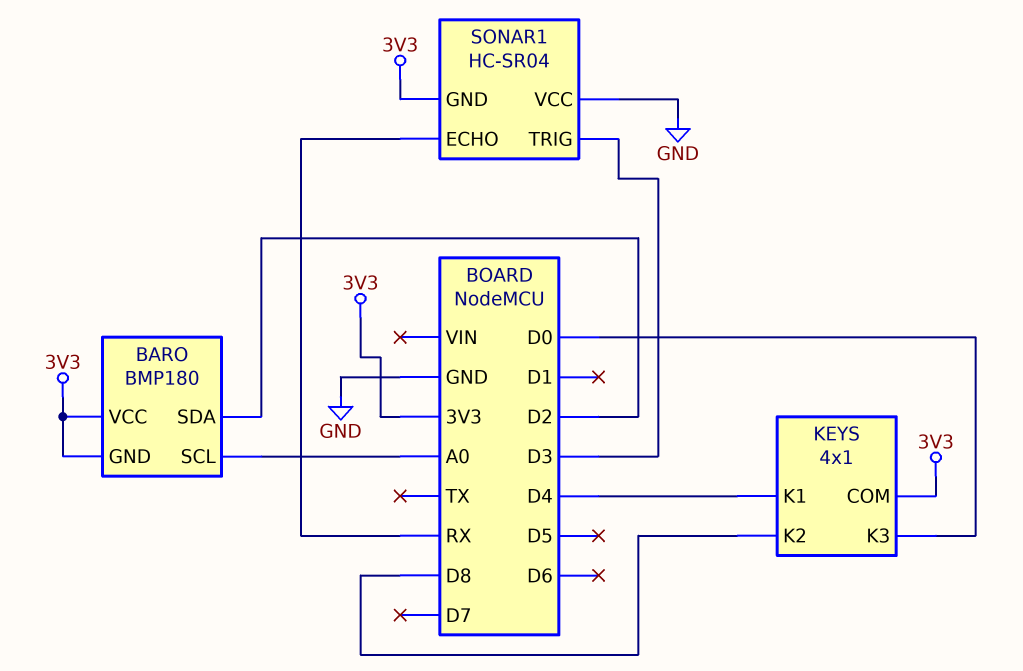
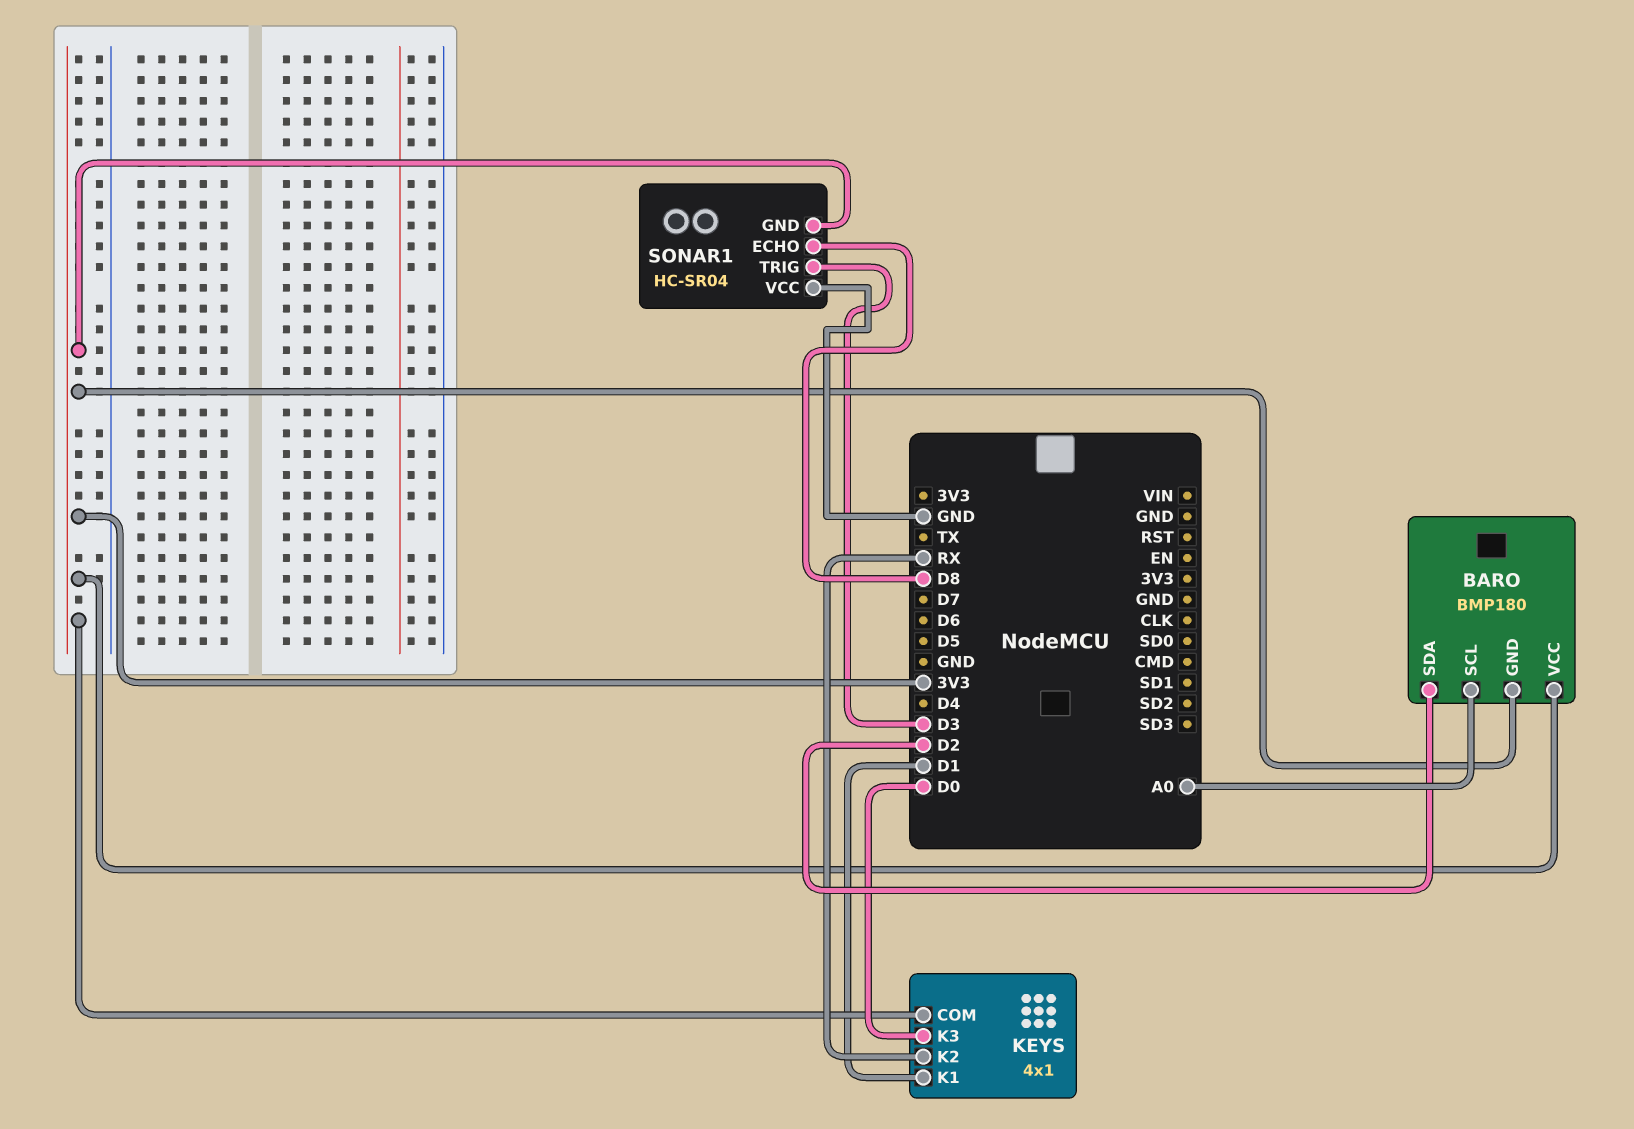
KEYS pin K1: D4 -> D1
KEYS pin K2: D8 -> RX
SONAR1 pin ECHO: RX -> D8

